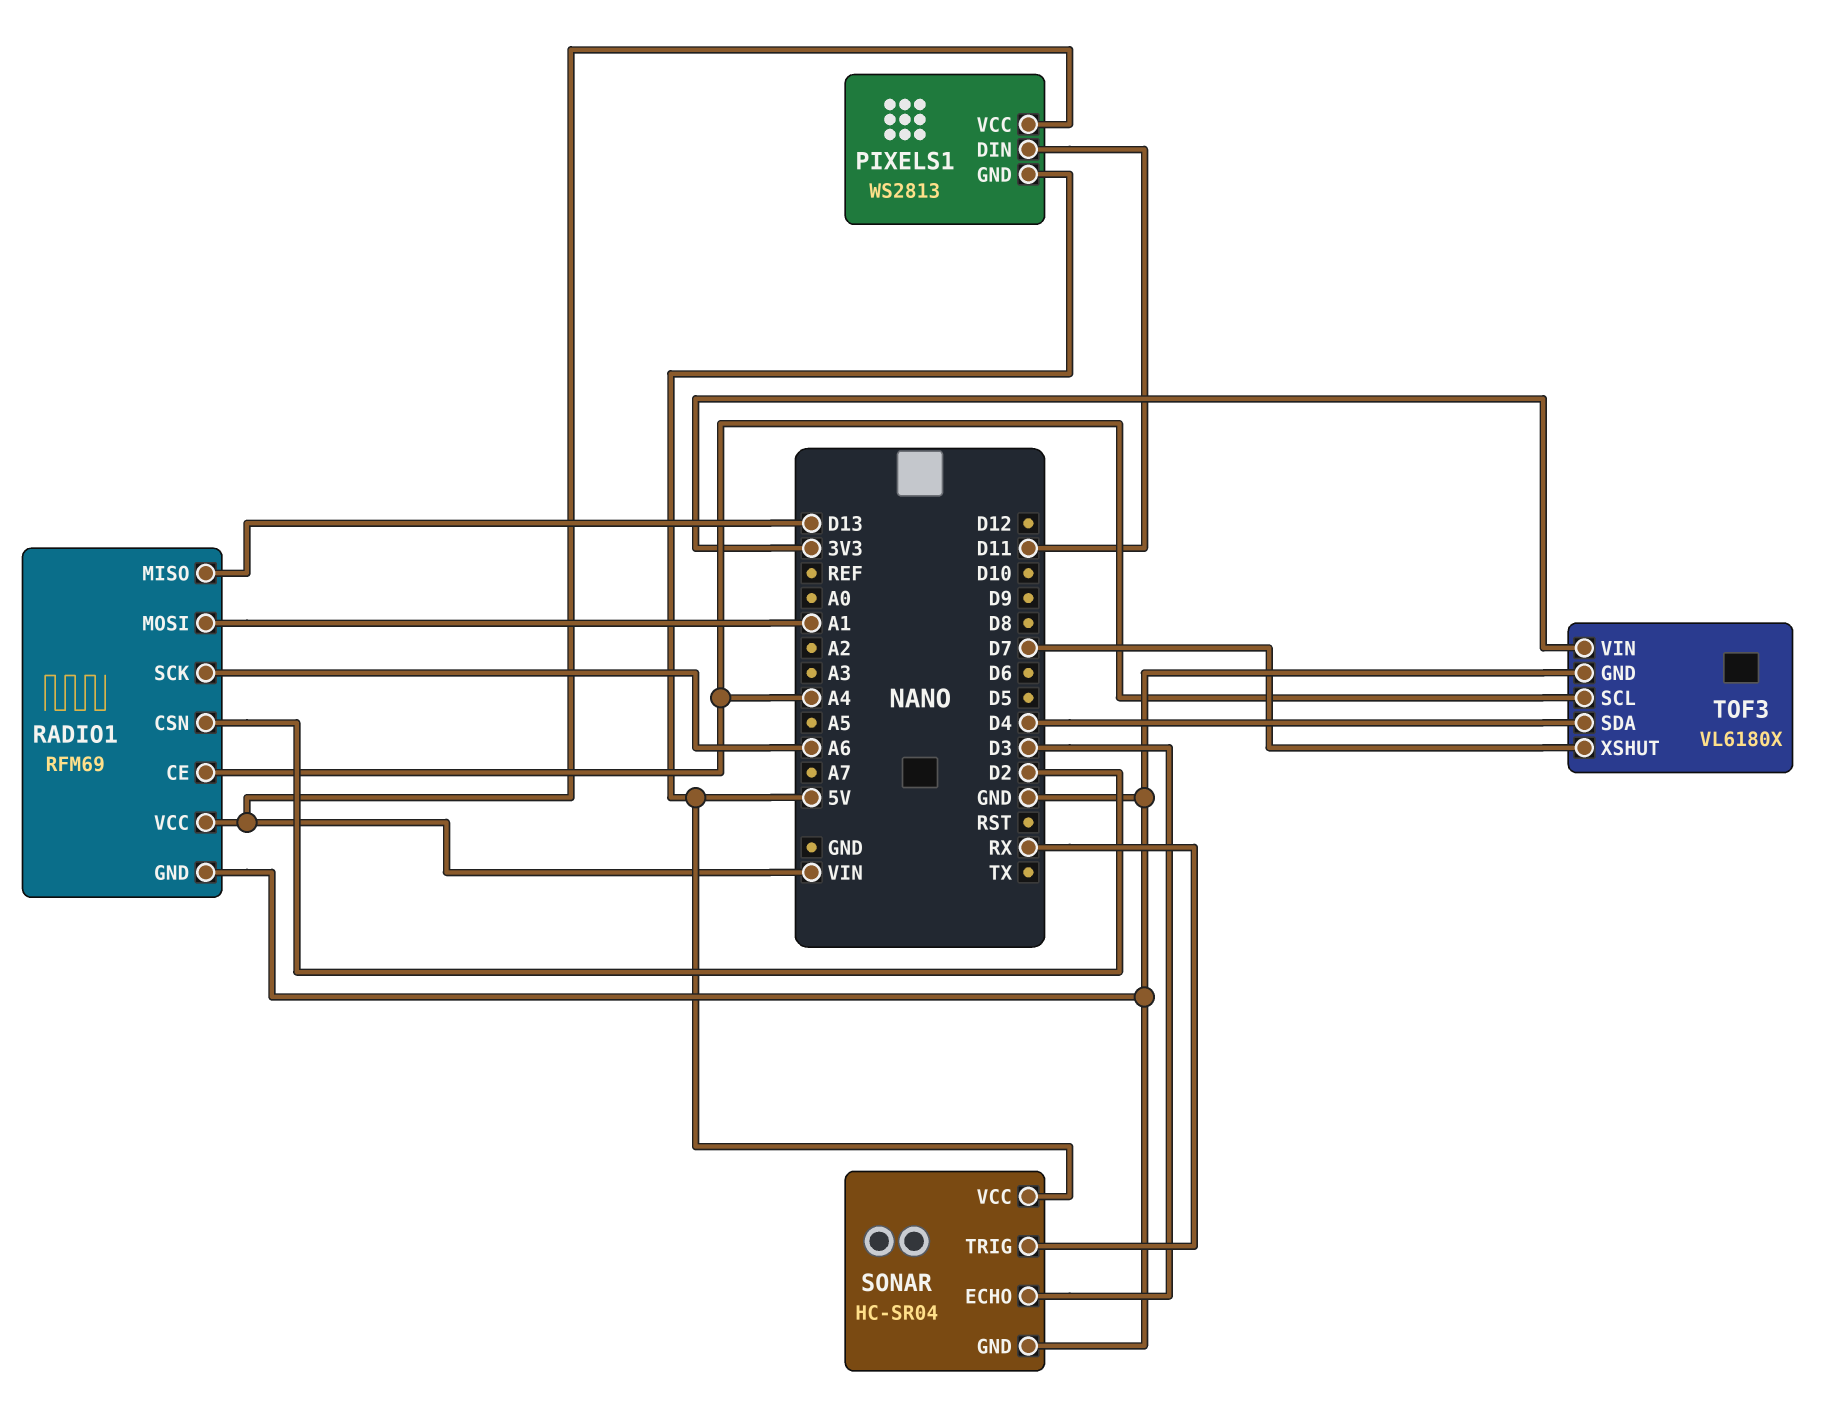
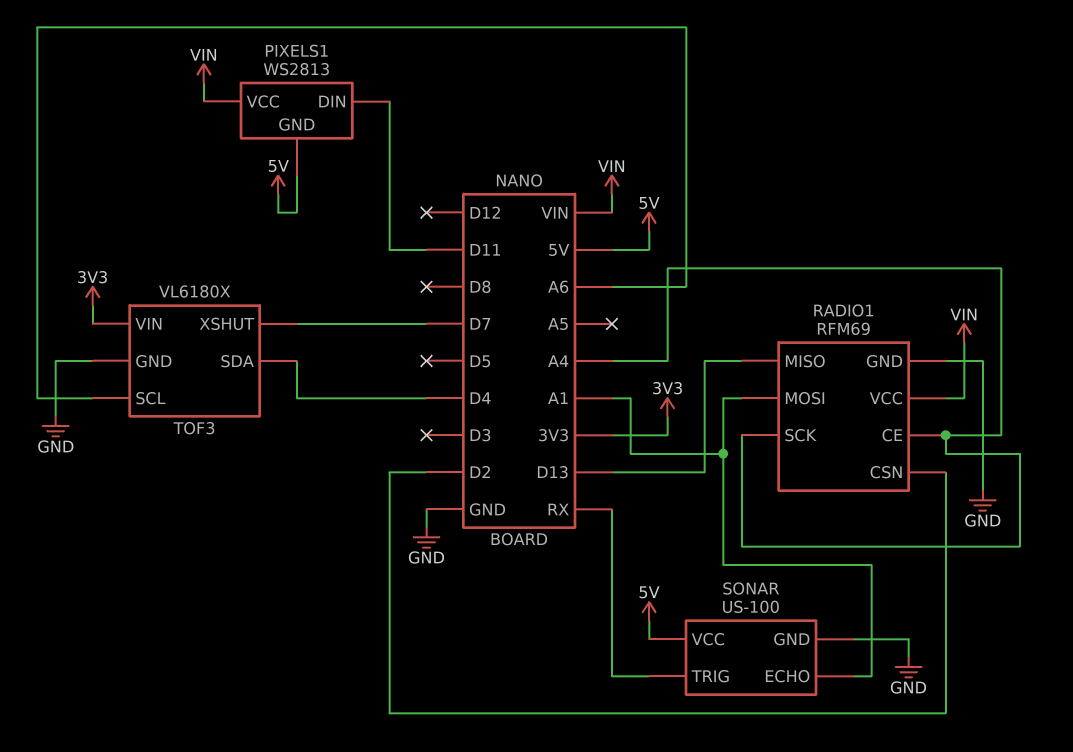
RADIO1 pin SCK: A6 -> A4
SONAR: HC-SR04 -> US-100
SONAR pin ECHO: D3 -> A1
TOF3 pin SCL: A4 -> A6

